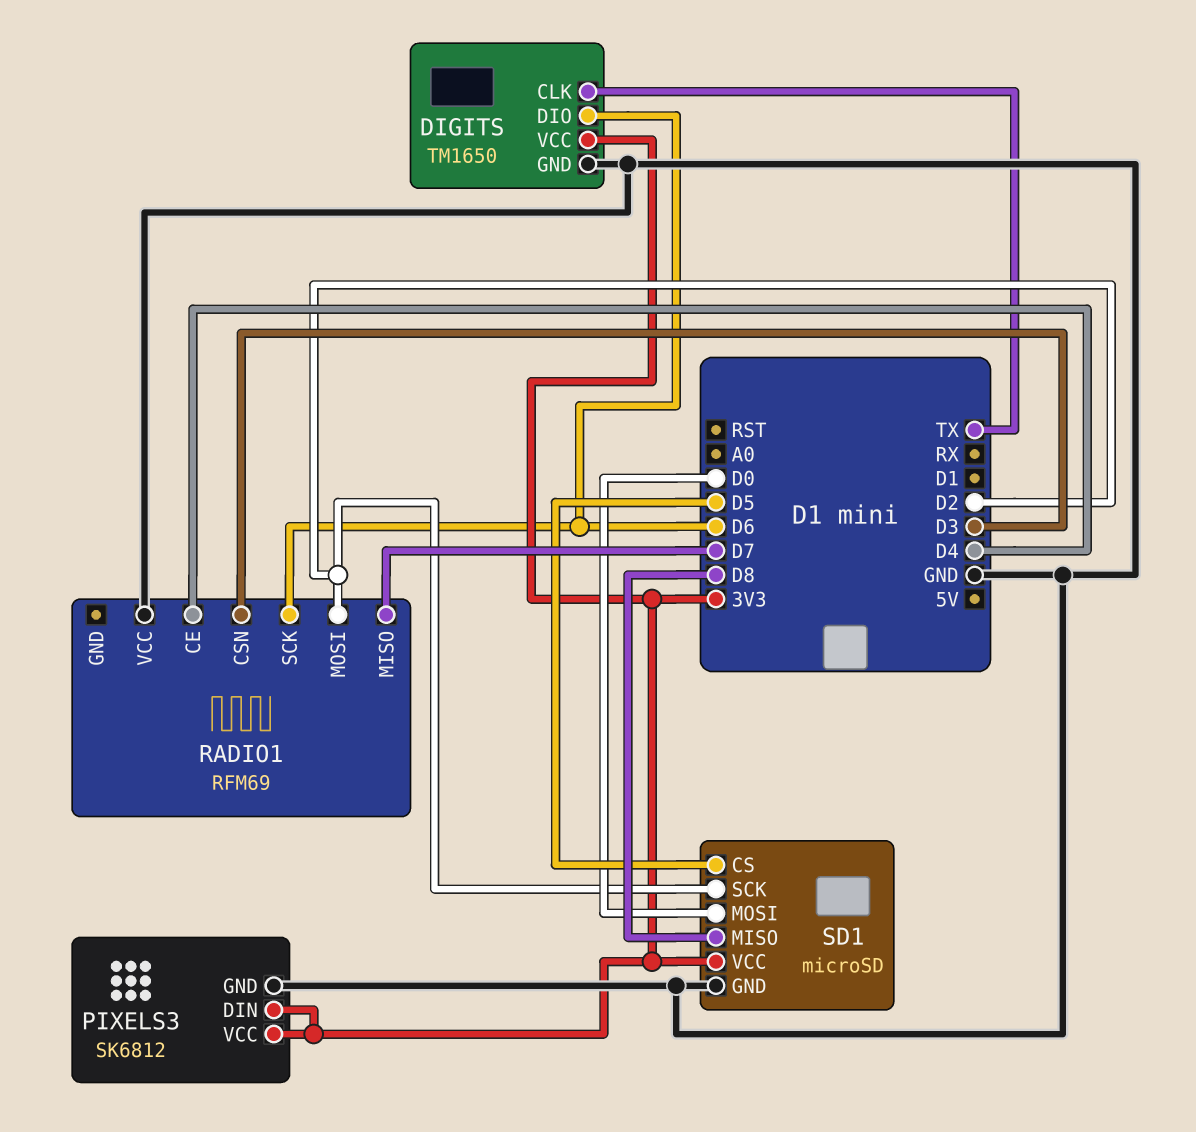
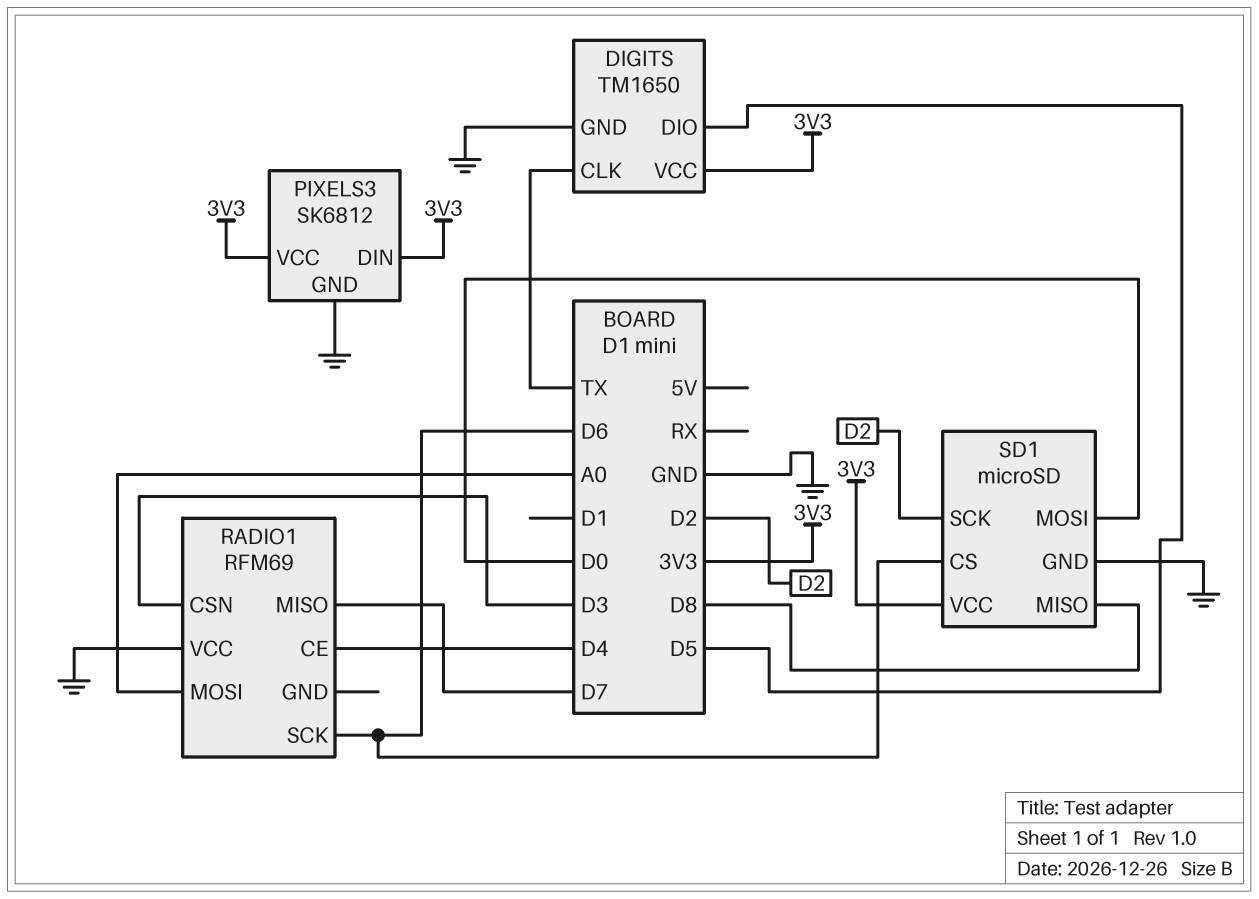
DIGITS pin DIO: D6 -> D5
RADIO1 pin MOSI: D2 -> A0
SD1 pin CS: D5 -> D6

